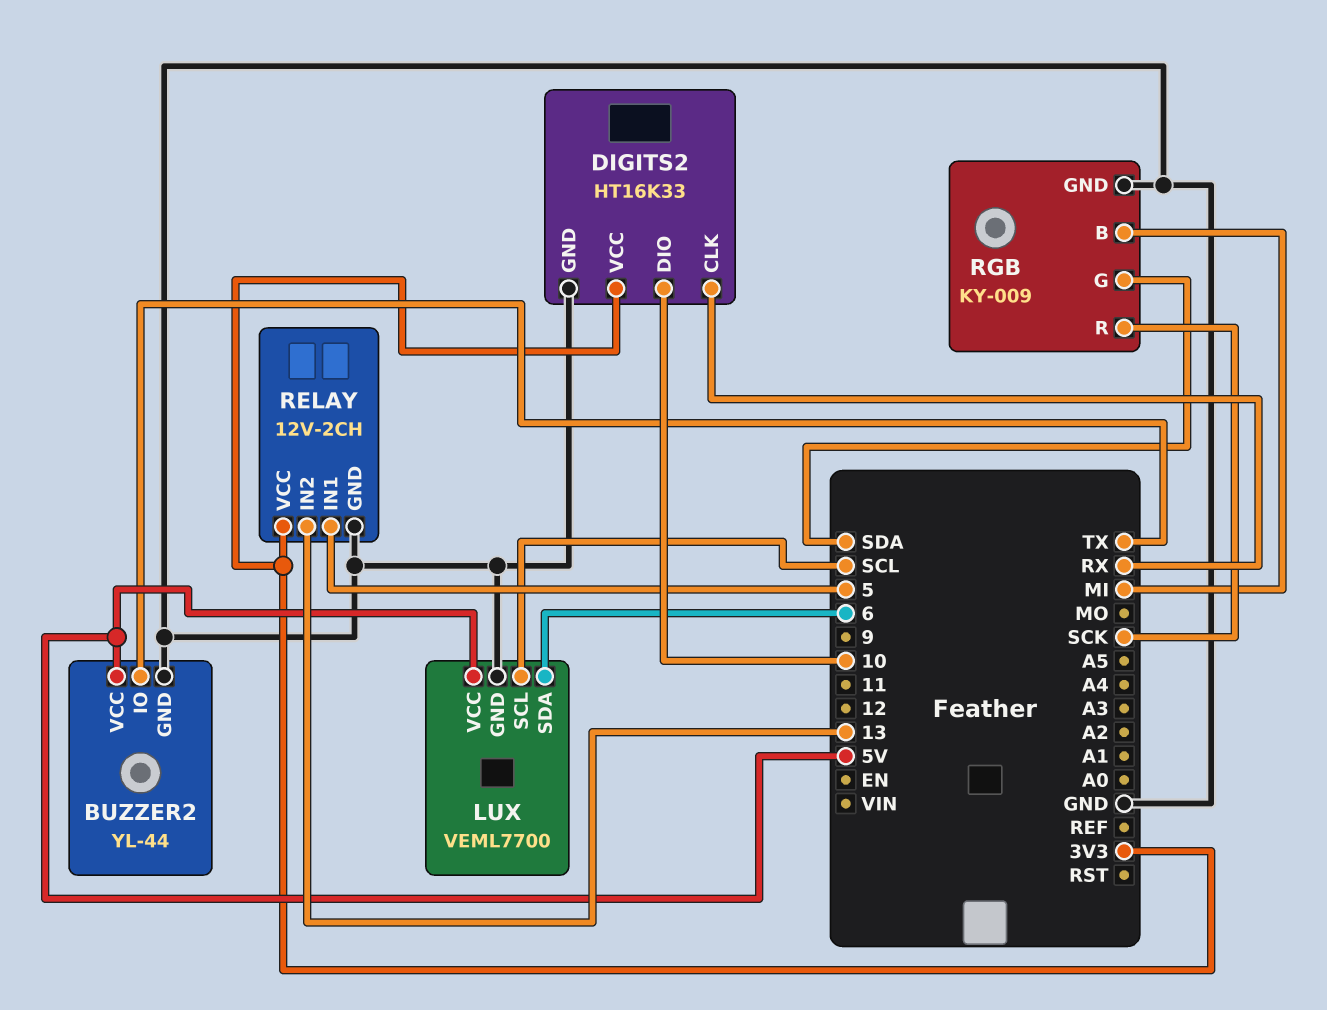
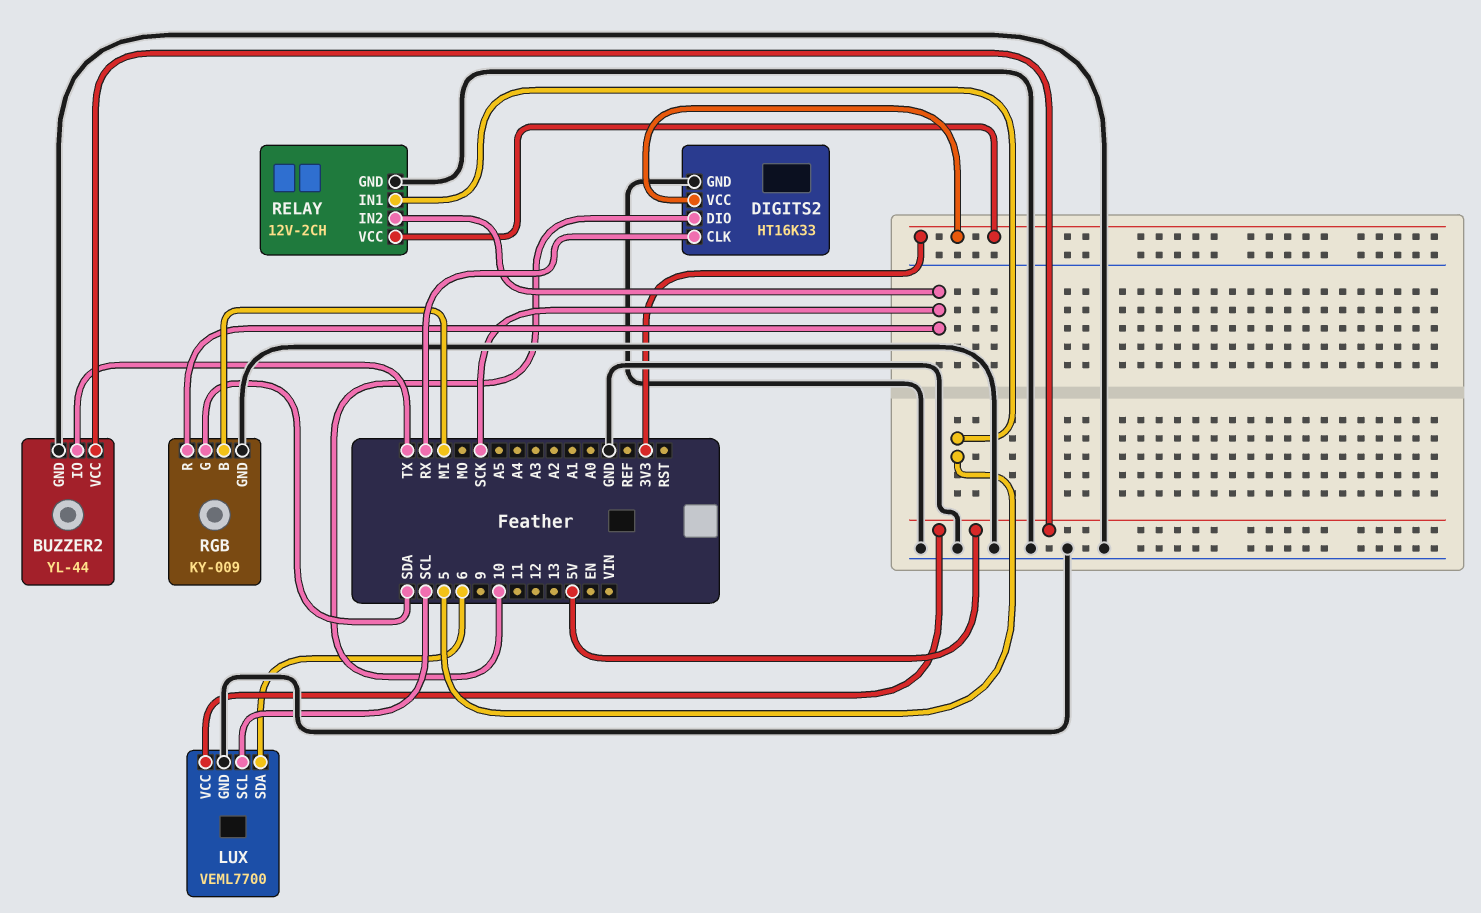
RELAY pin IN2: 13 -> SCK

